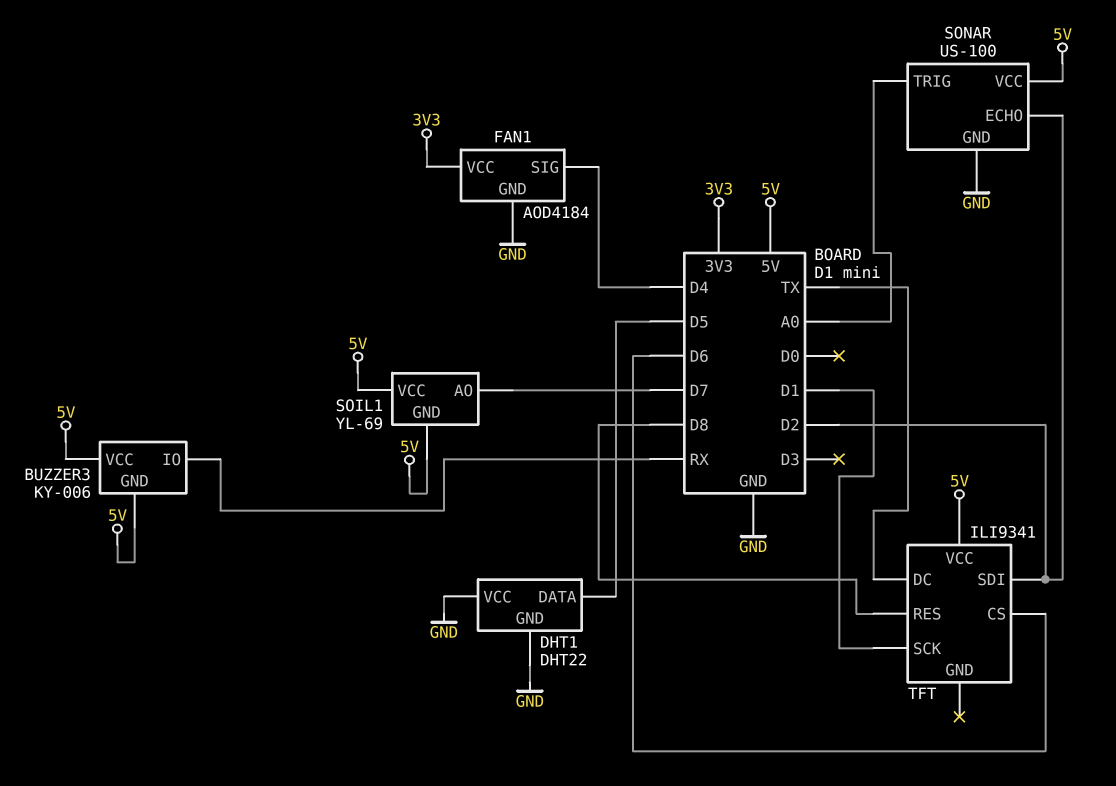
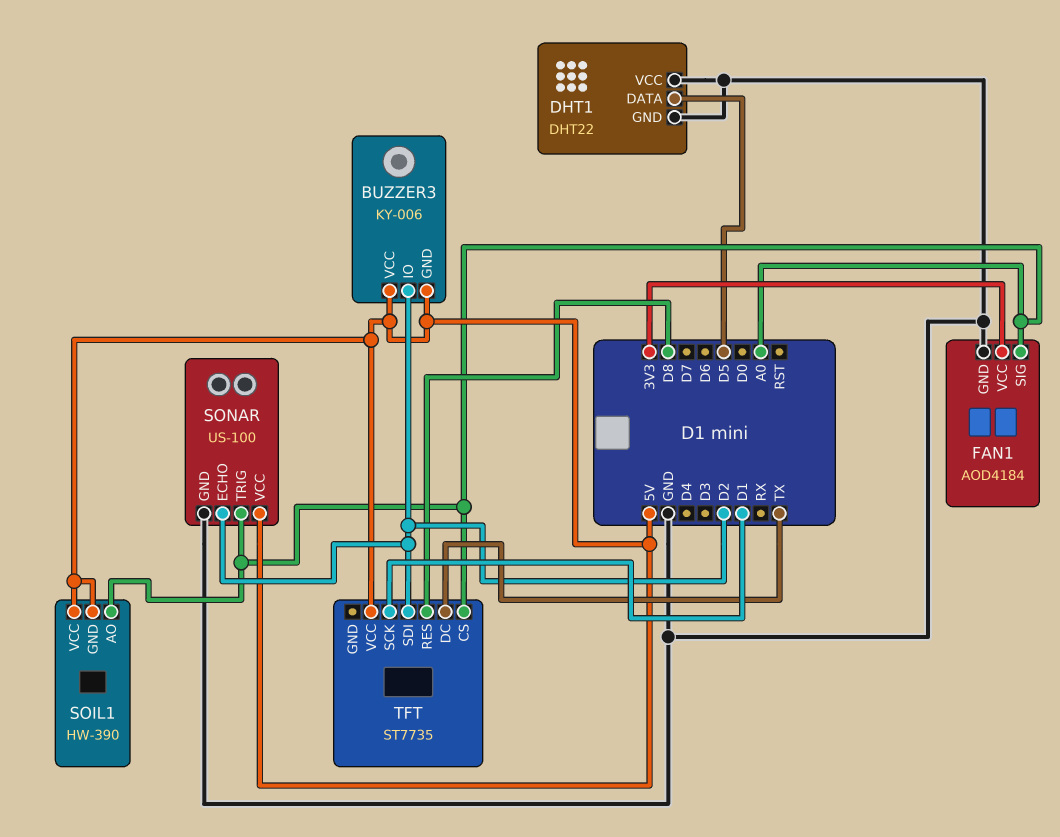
BUZZER3 pin IO: RX -> D2
FAN1 pin SIG: D4 -> A0
SOIL1: YL-69 -> HW-390
SOIL1 pin AO: D7 -> A0
TFT: ILI9341 -> ST7735
TFT pin CS: D6 -> A0

